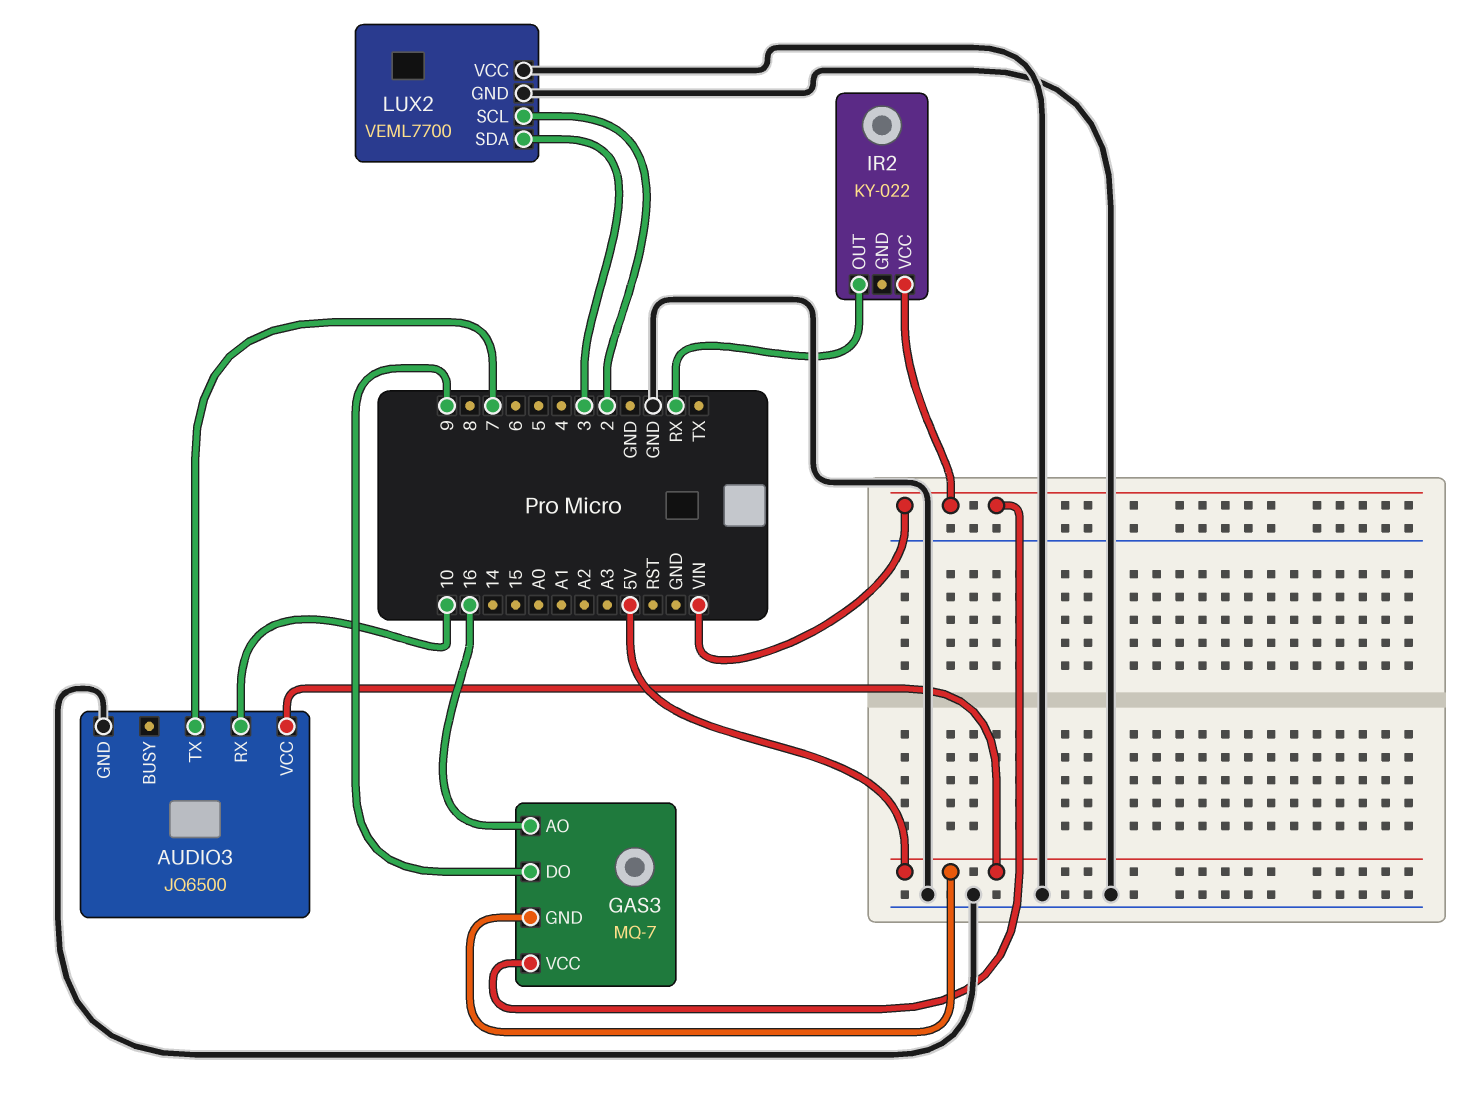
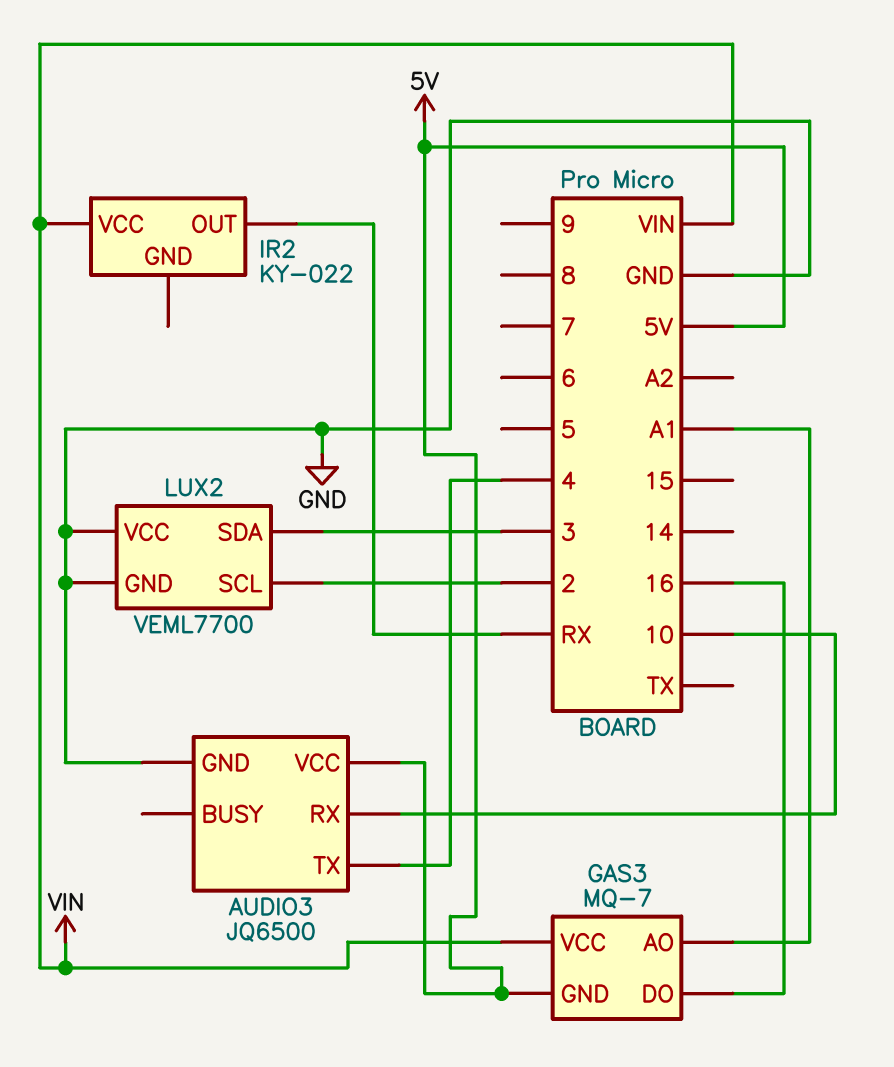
AUDIO3 pin TX: 7 -> 4
GAS3 pin AO: 16 -> A1
GAS3 pin DO: 9 -> 16

